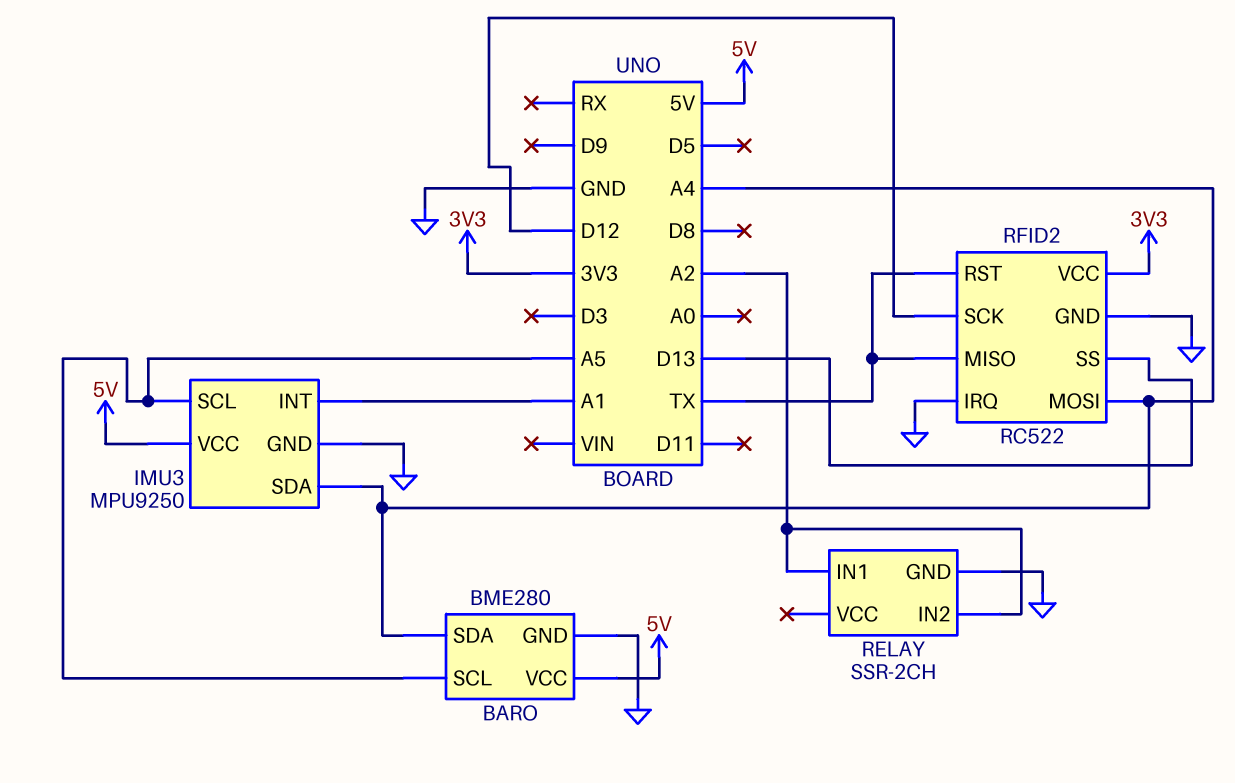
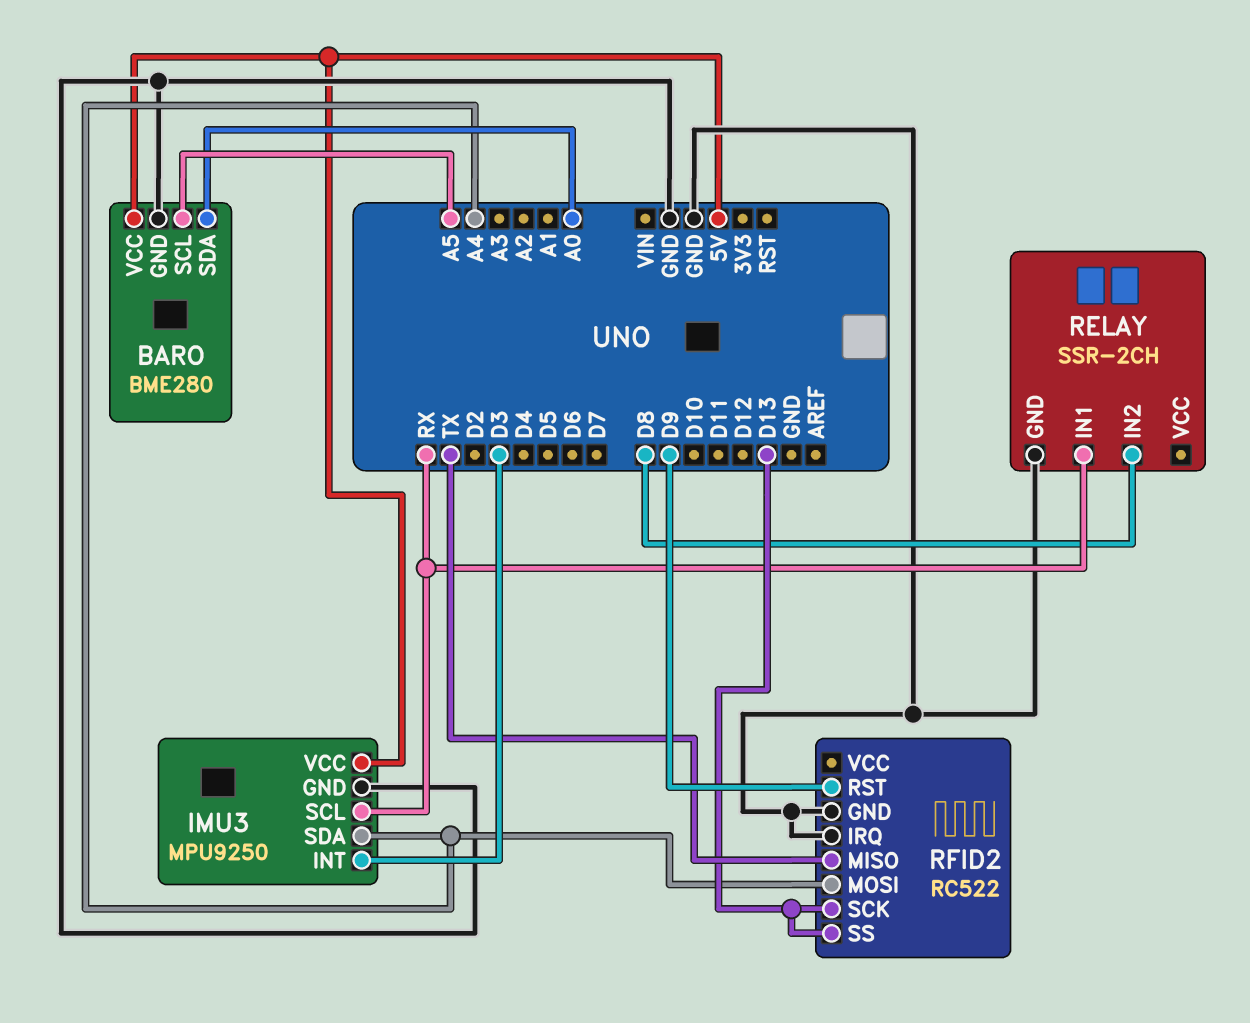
BARO pin SDA: A4 -> A0
IMU3 pin INT: A1 -> D3
IMU3 pin SCL: A5 -> RX
RELAY pin IN1: A2 -> RX
RELAY pin IN2: A2 -> D8
RFID2 pin RST: TX -> D9
RFID2 pin SCK: D12 -> D13
RFID2 pin VCC: 3V3 -> none

